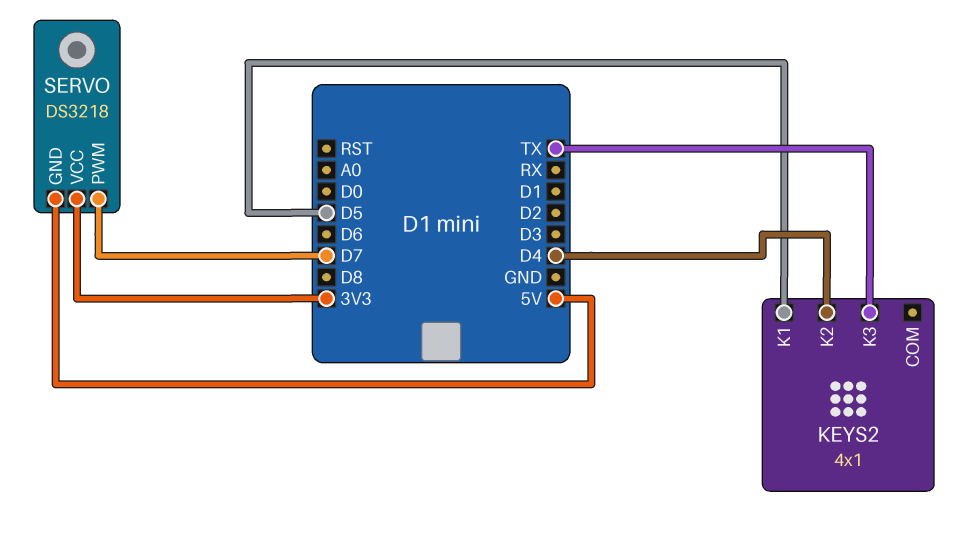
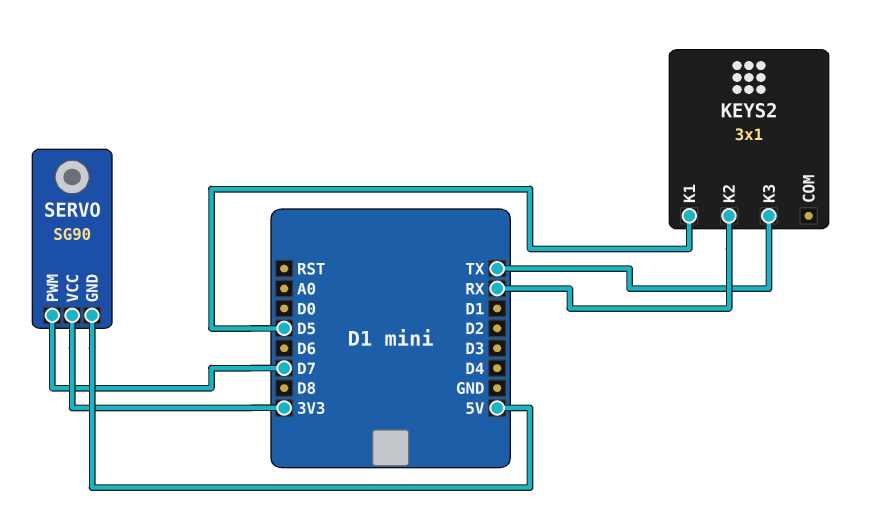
KEYS2: 4x1 -> 3x1
KEYS2 pin K2: D4 -> RX
SERVO: DS3218 -> SG90

